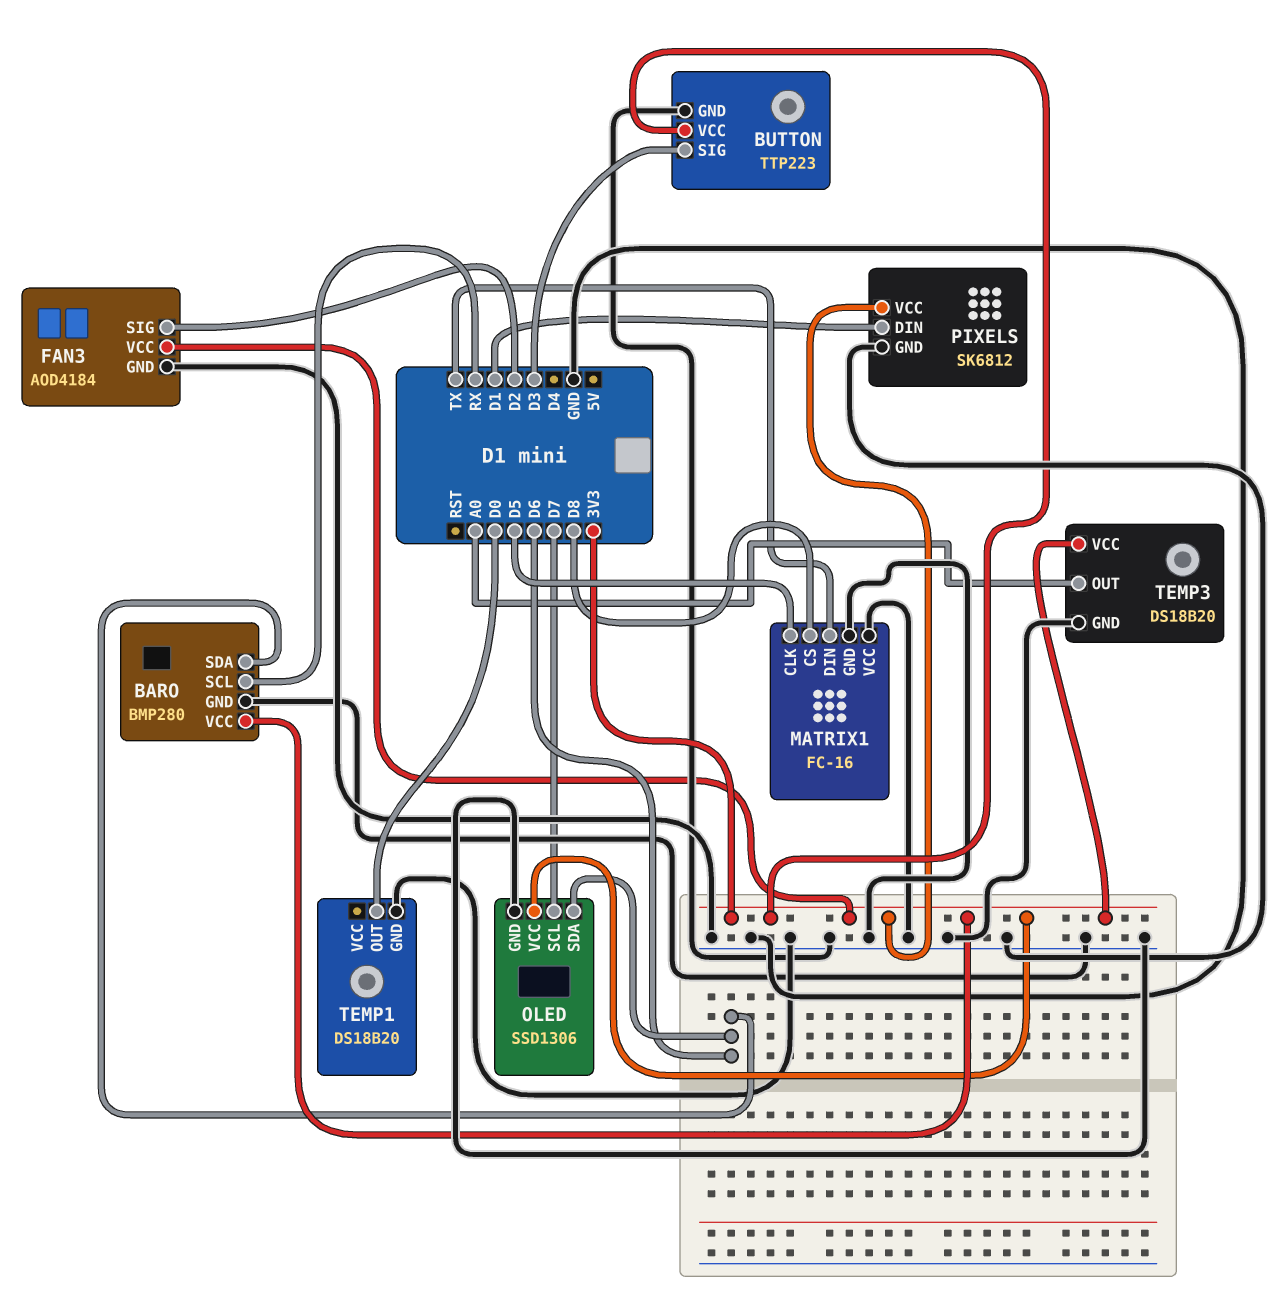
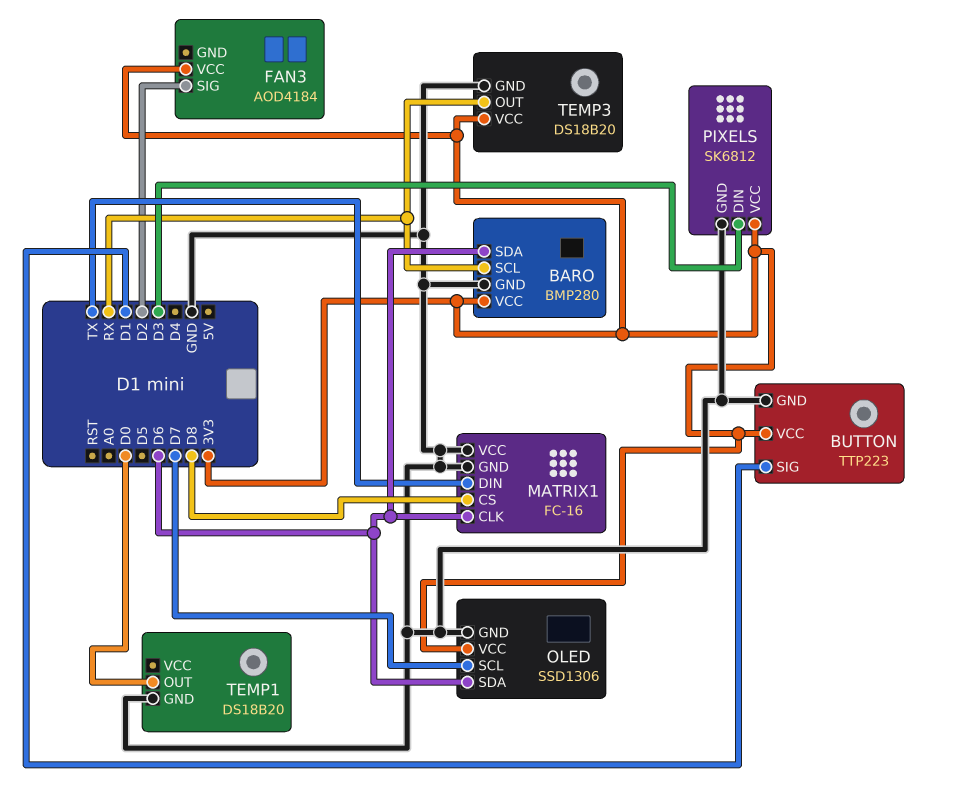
BUTTON pin SIG: D3 -> D1
FAN3 pin GND: GND -> none
MATRIX1 pin CLK: D5 -> D6
PIXELS pin DIN: D1 -> D3
TEMP3 pin OUT: A0 -> RX

